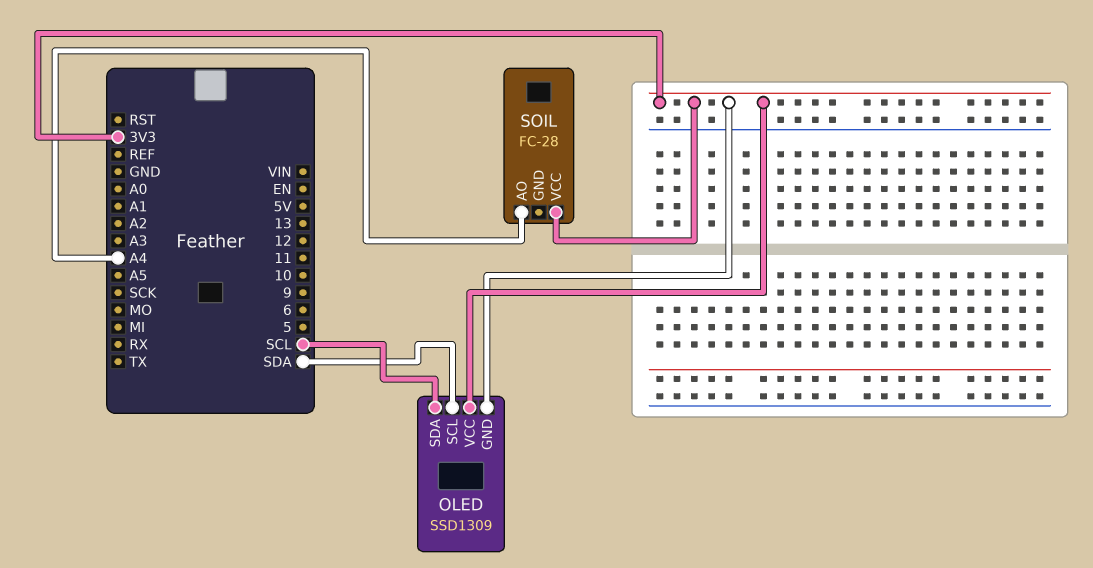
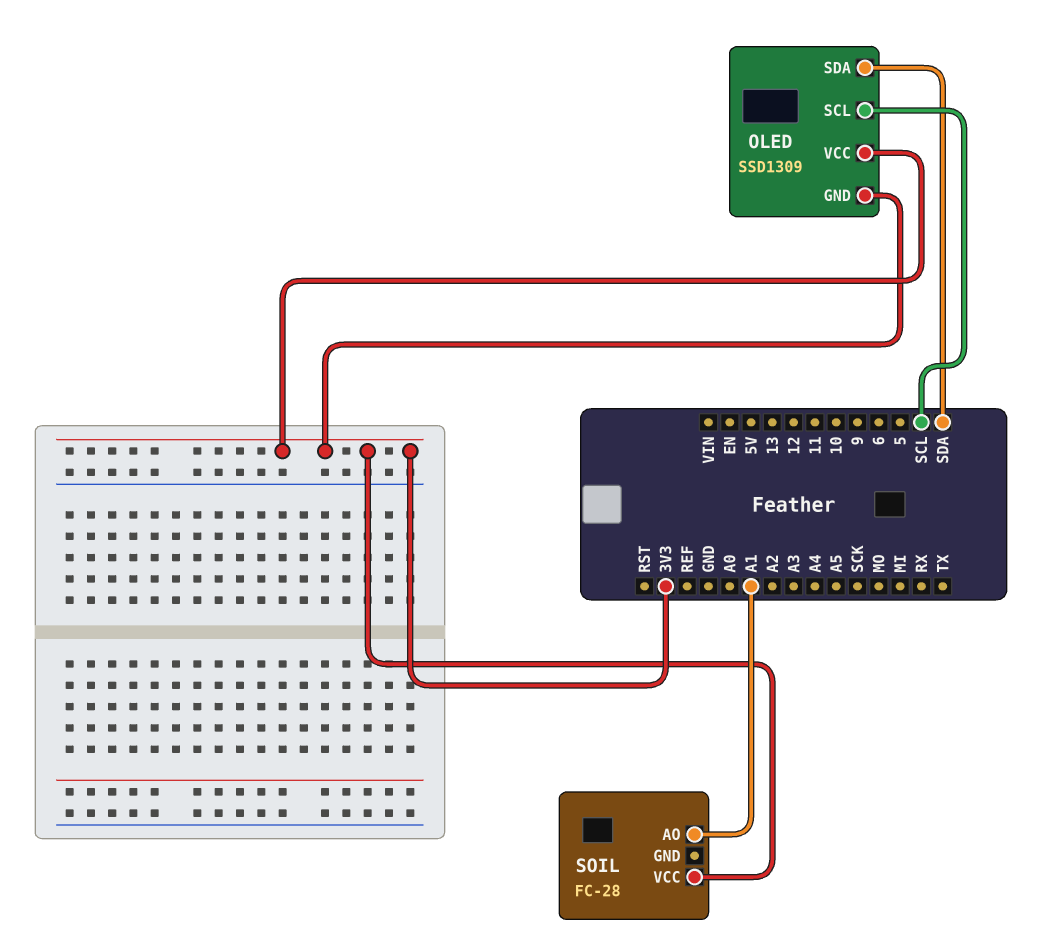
OLED pin SCL: SDA -> SCL
OLED pin SDA: SCL -> SDA
SOIL pin AO: A4 -> A1

